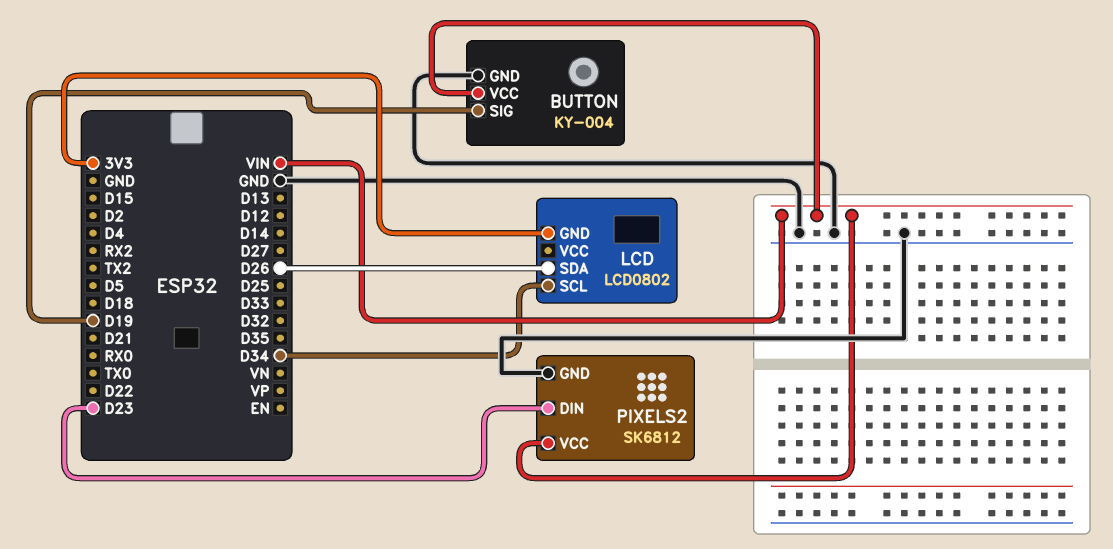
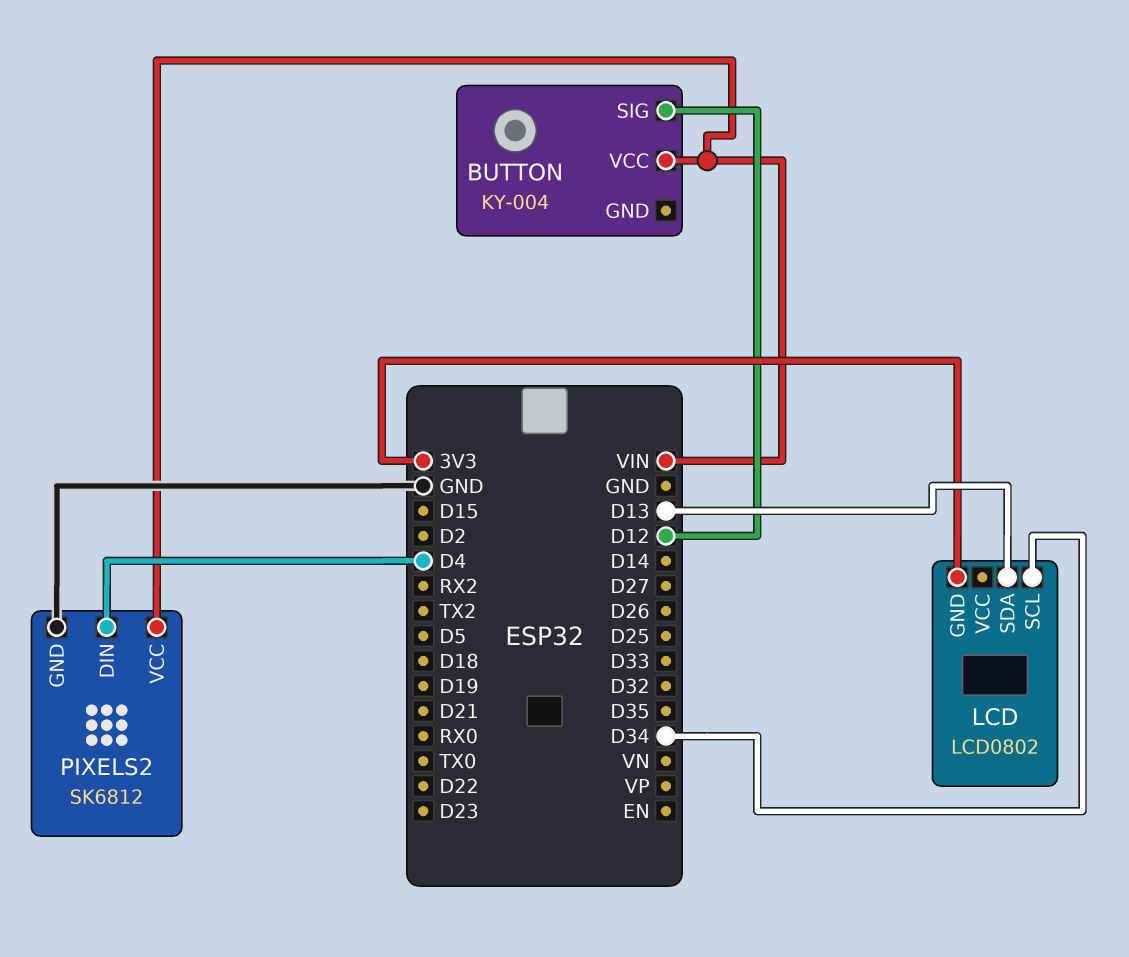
BUTTON pin GND: GND -> none
BUTTON pin SIG: D19 -> D12
LCD pin SDA: D26 -> D13
PIXELS2 pin DIN: D23 -> D4

